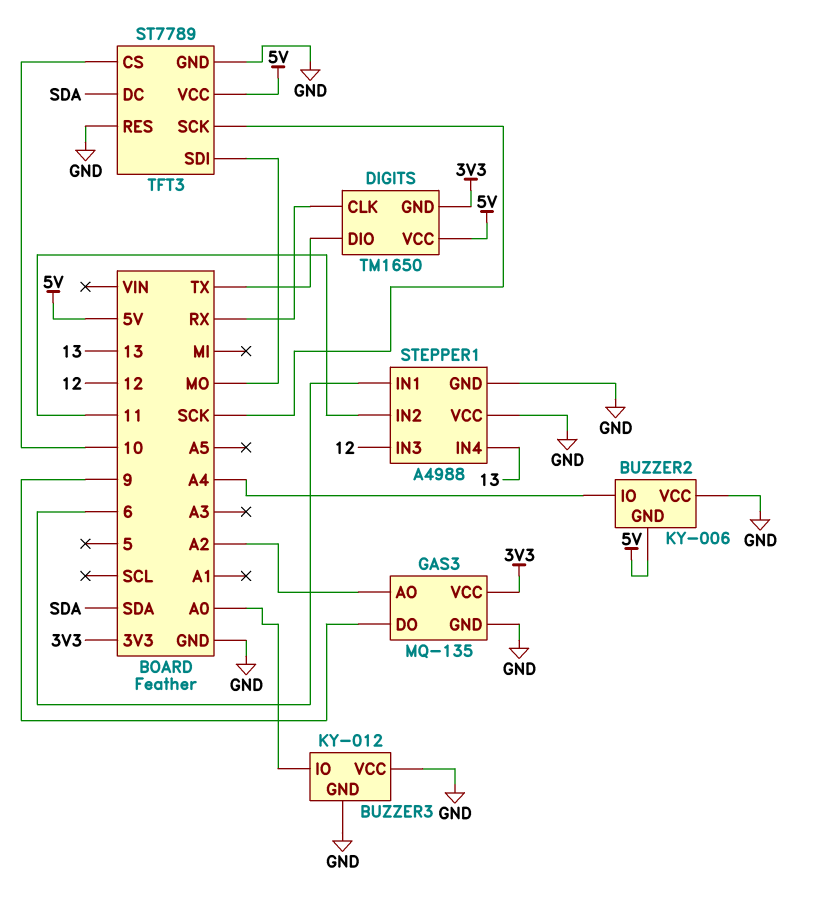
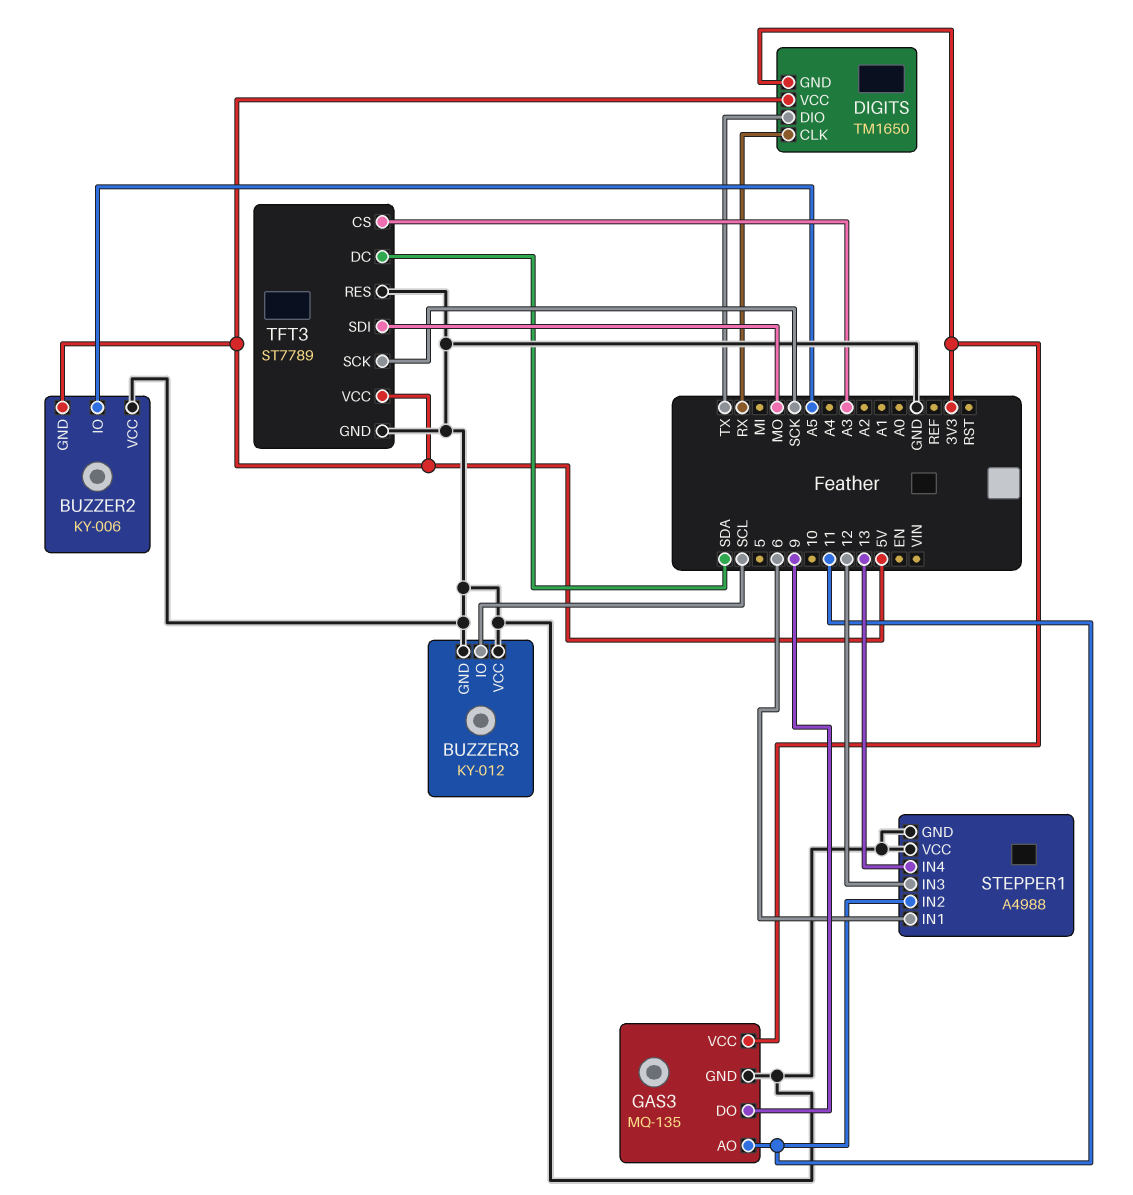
BUZZER2 pin IO: A4 -> A5
BUZZER3 pin IO: A0 -> SCL
GAS3 pin AO: A2 -> 11
TFT3 pin CS: 10 -> A3

